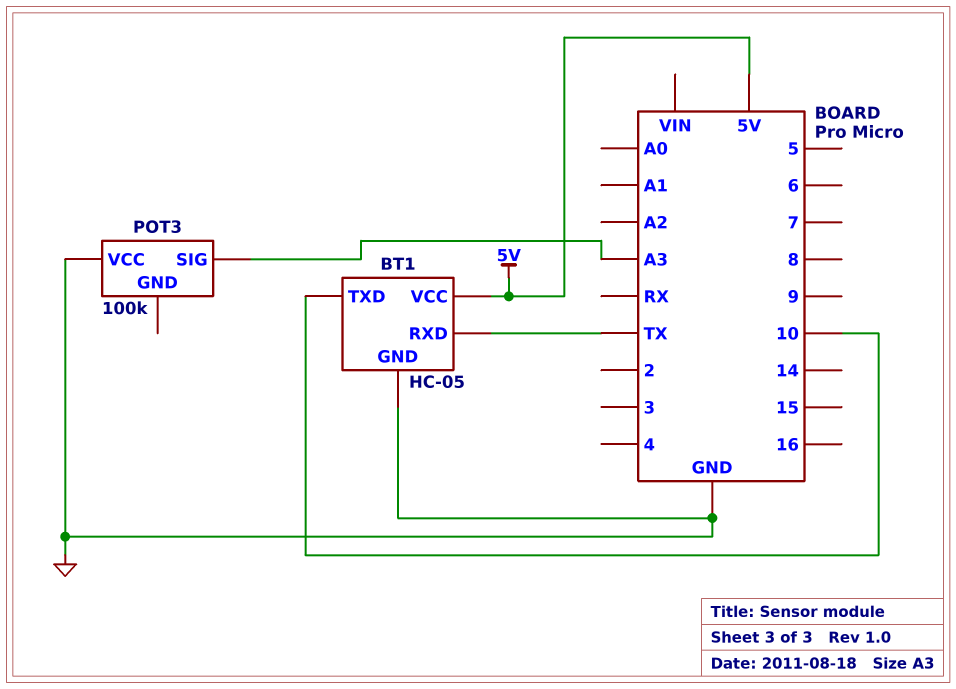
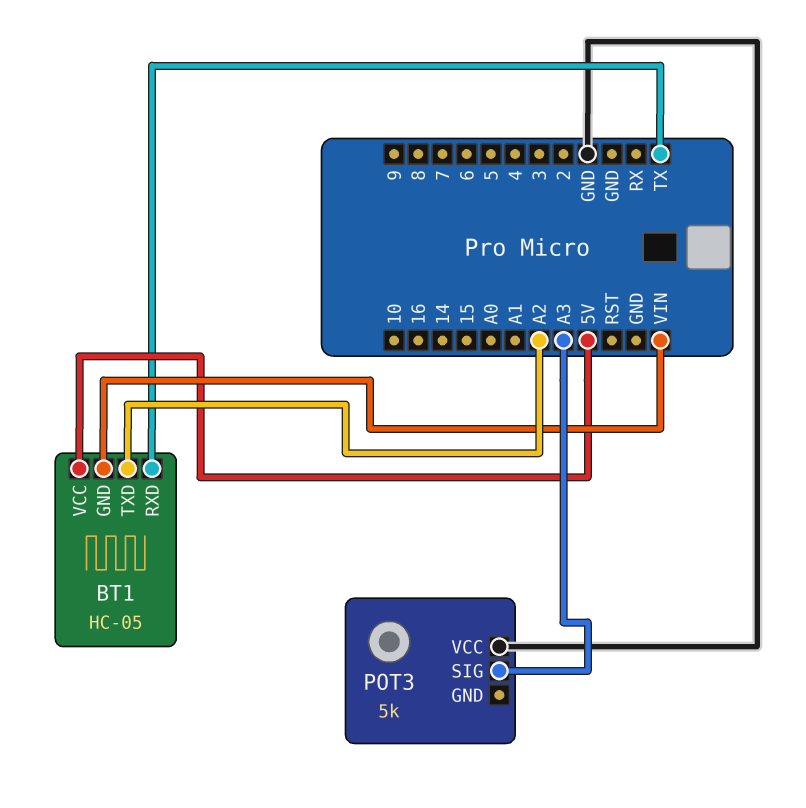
BT1 pin GND: GND -> VIN
BT1 pin TXD: 10 -> A2
POT3: 100k -> 5k

